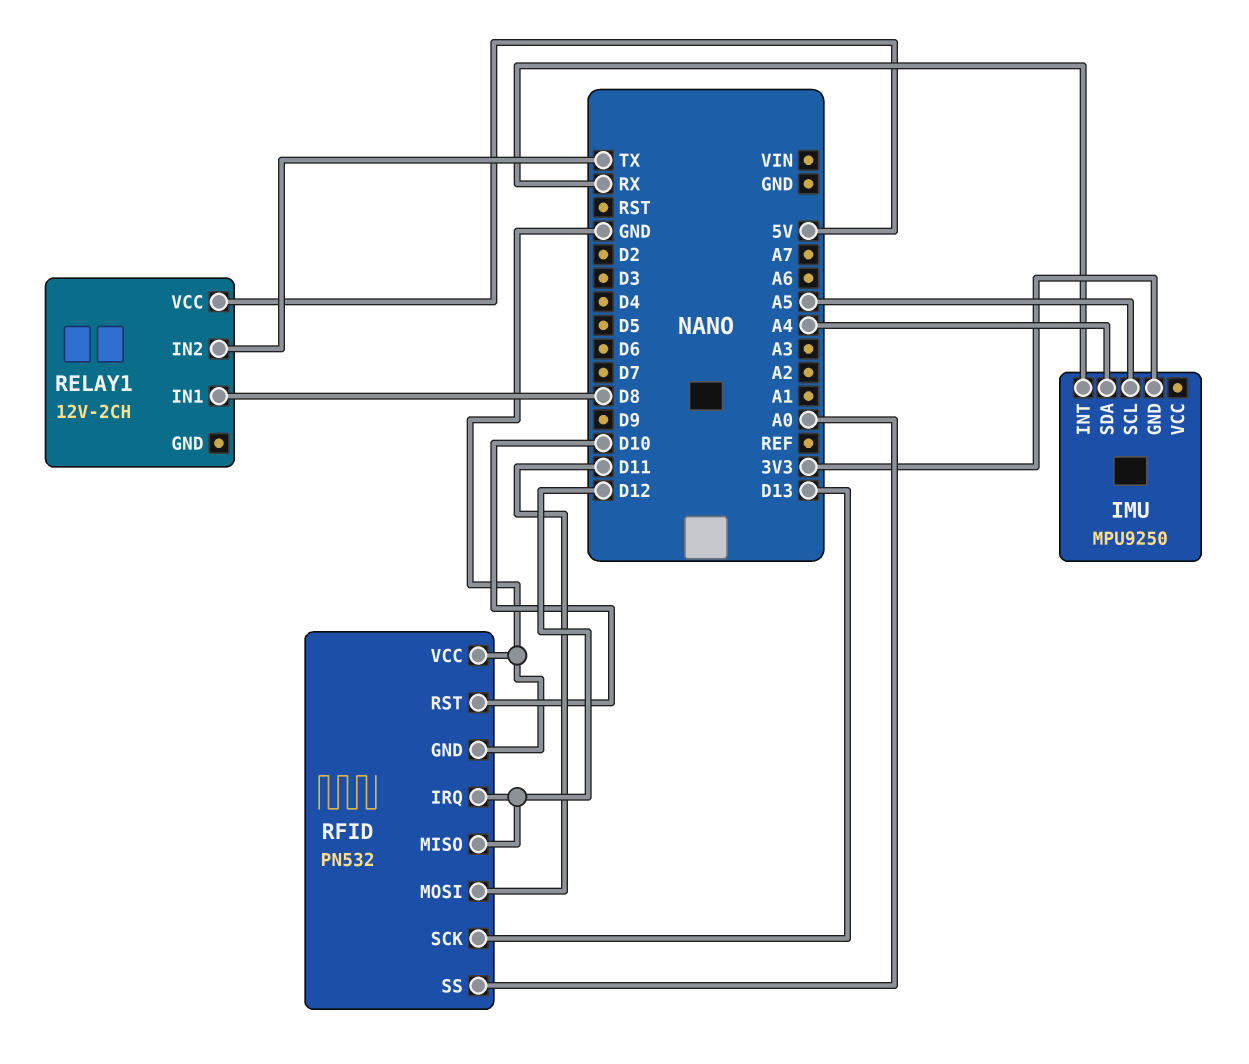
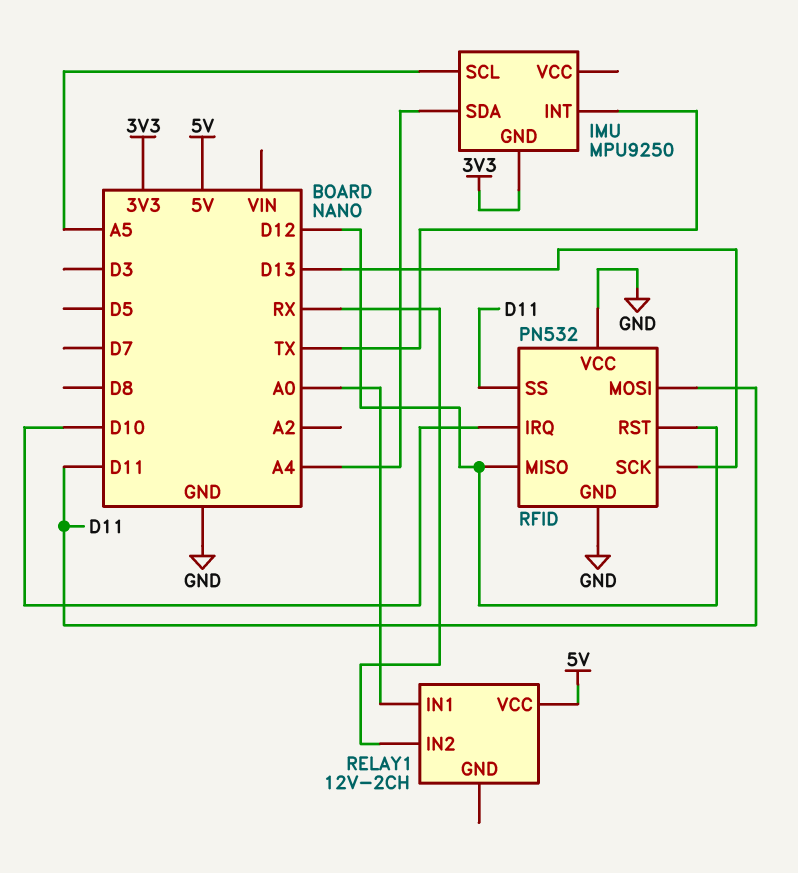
IMU pin INT: RX -> TX
RELAY1 pin IN1: D8 -> A0
RELAY1 pin IN2: TX -> RX
RFID pin IRQ: D12 -> D10
RFID pin RST: D10 -> D12
RFID pin SS: A0 -> D11

